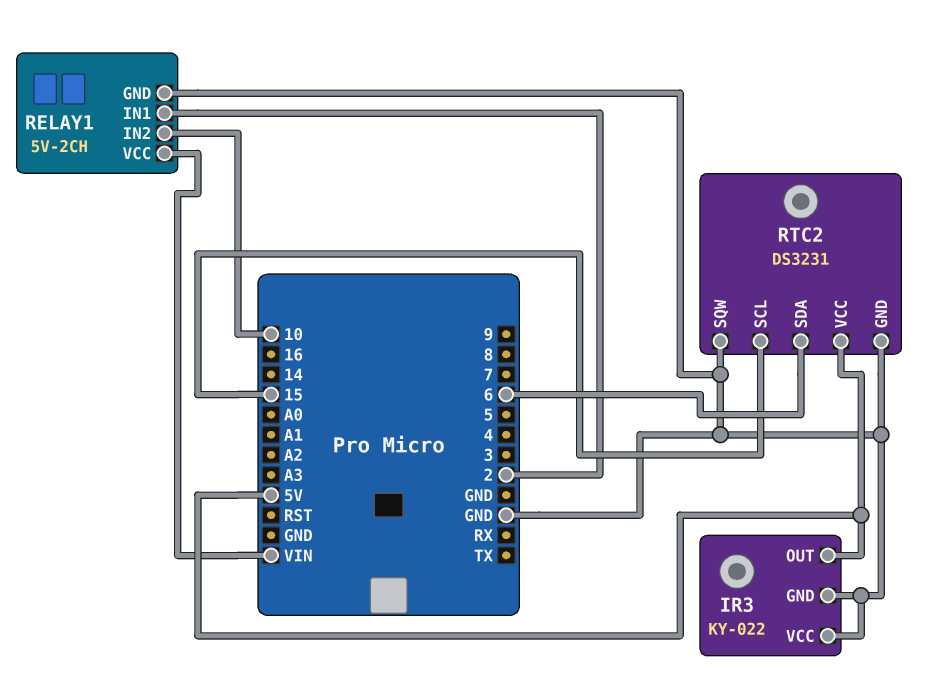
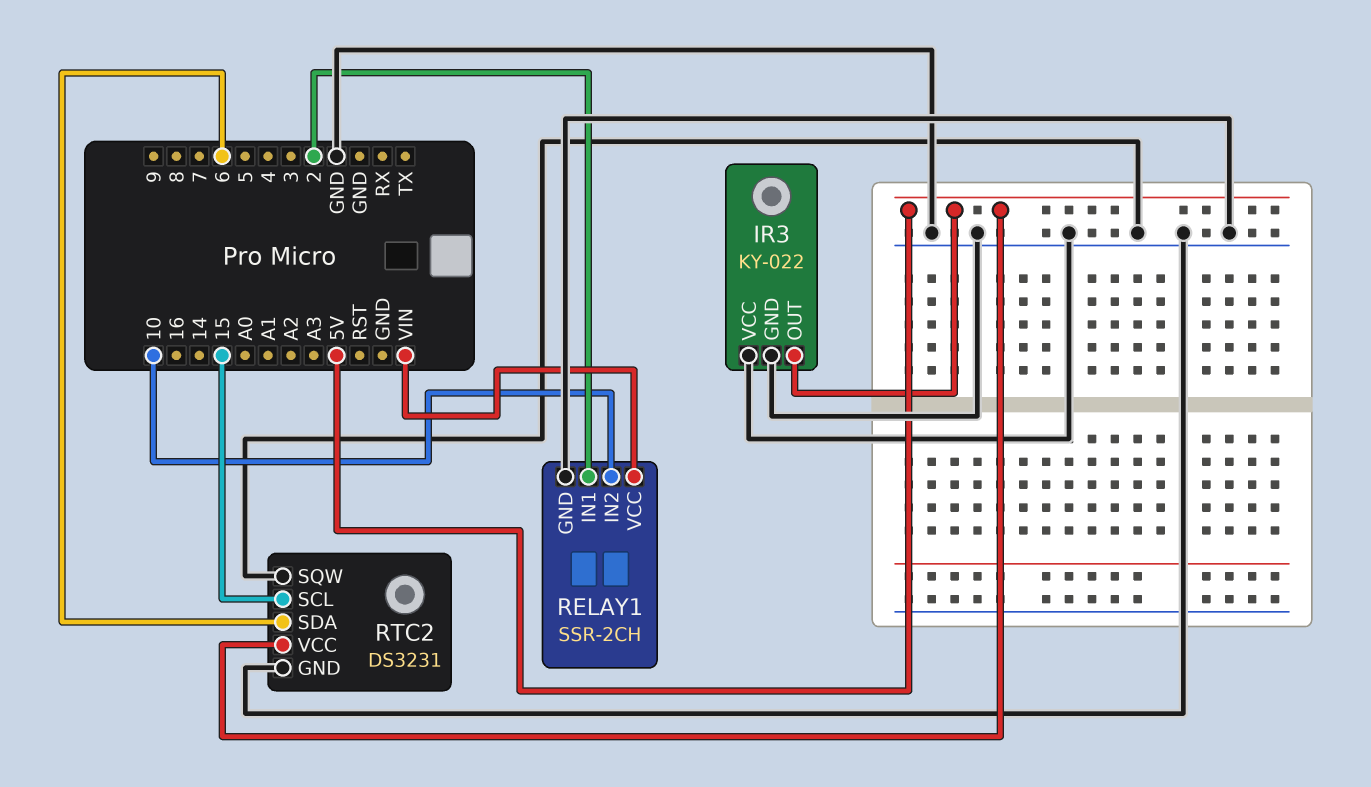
RELAY1: 5V-2CH -> SSR-2CH

